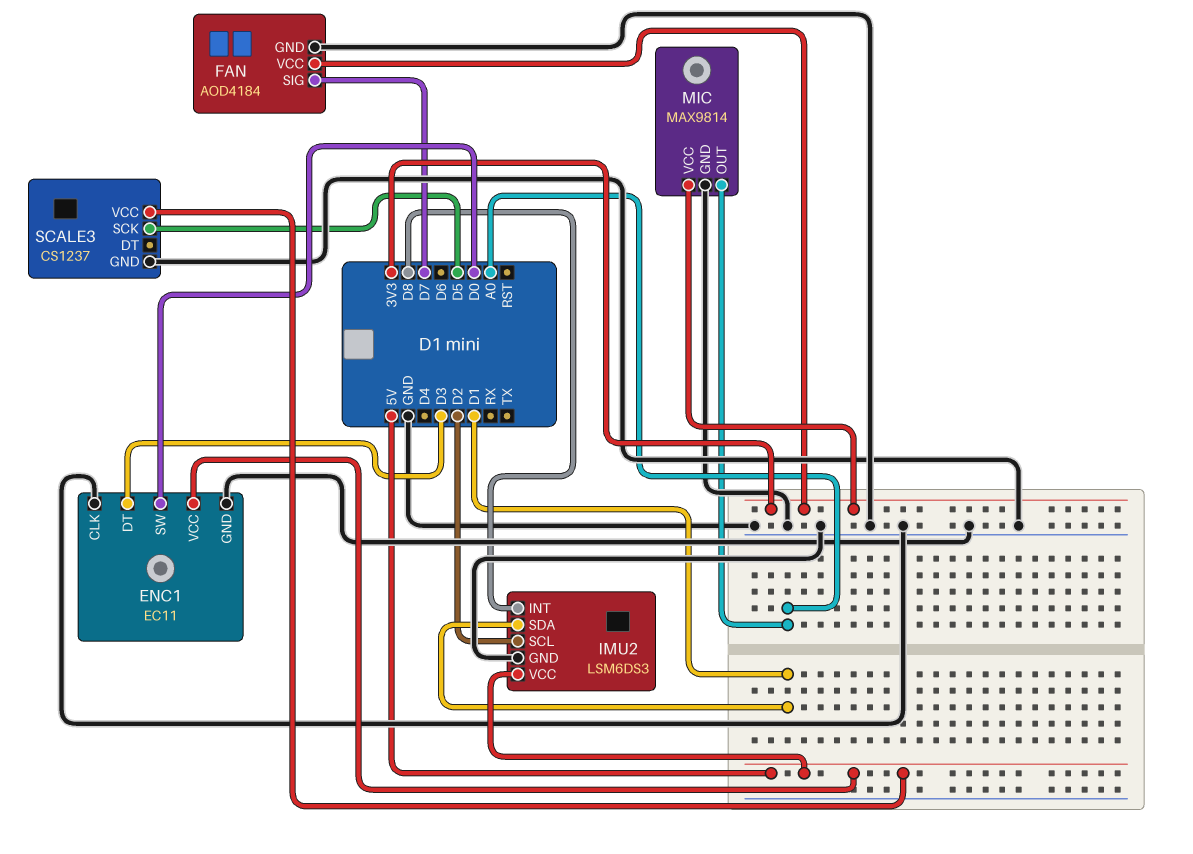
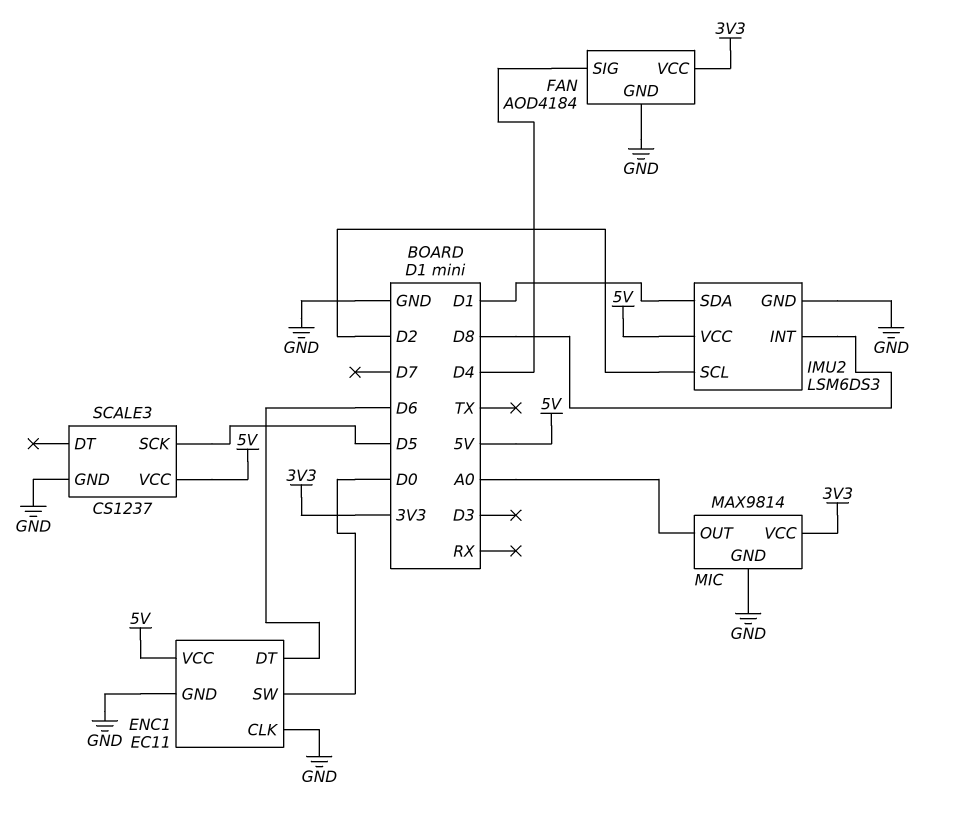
ENC1 pin DT: D3 -> D6
FAN pin SIG: D7 -> D4

